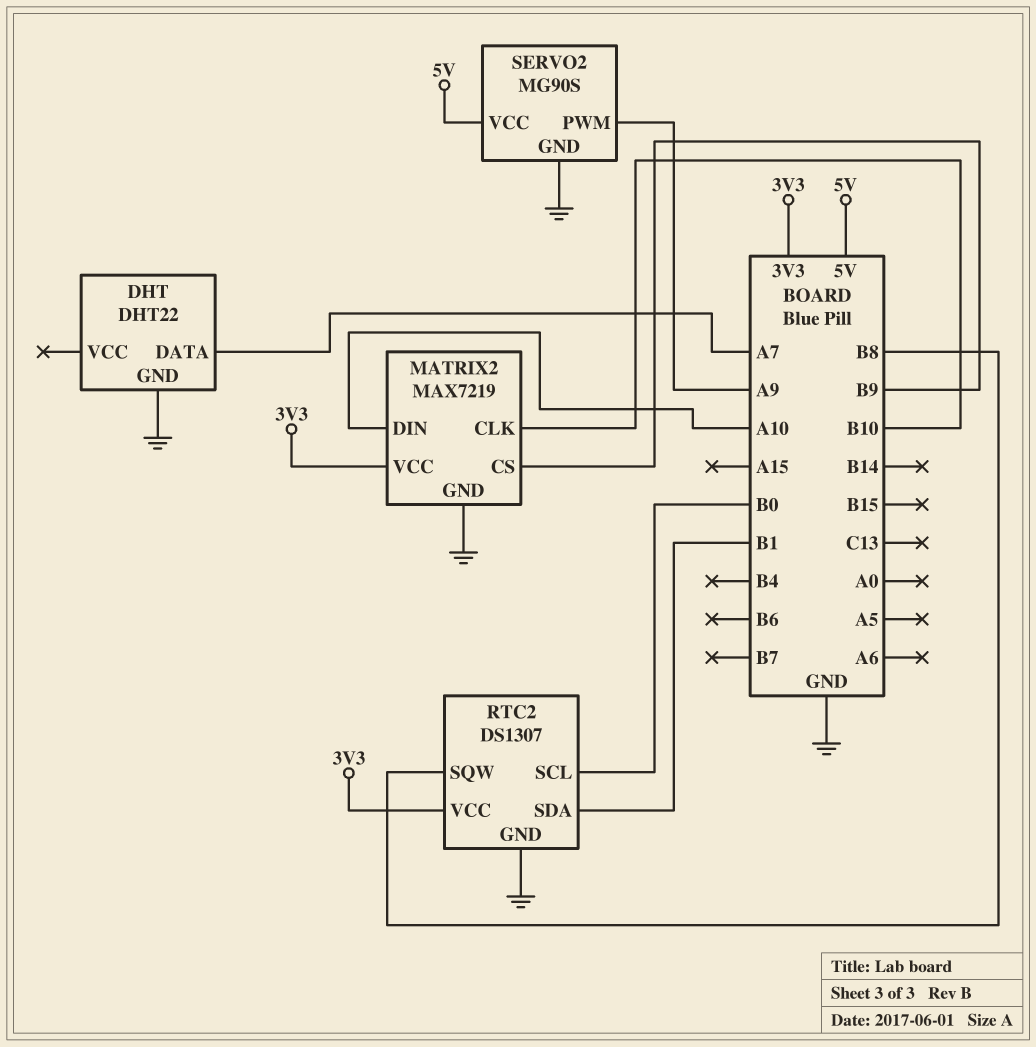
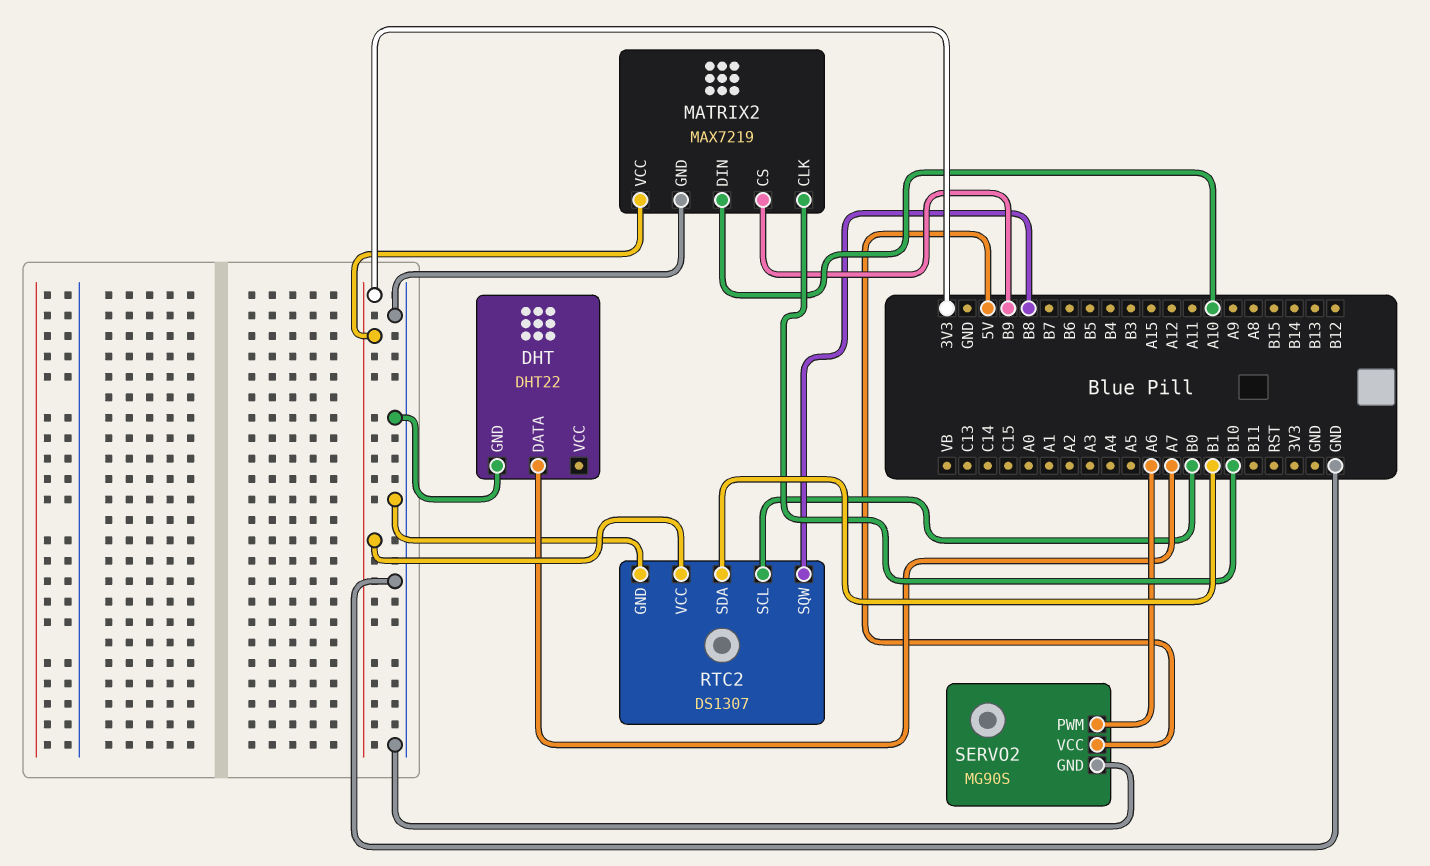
SERVO2 pin PWM: A9 -> A6

